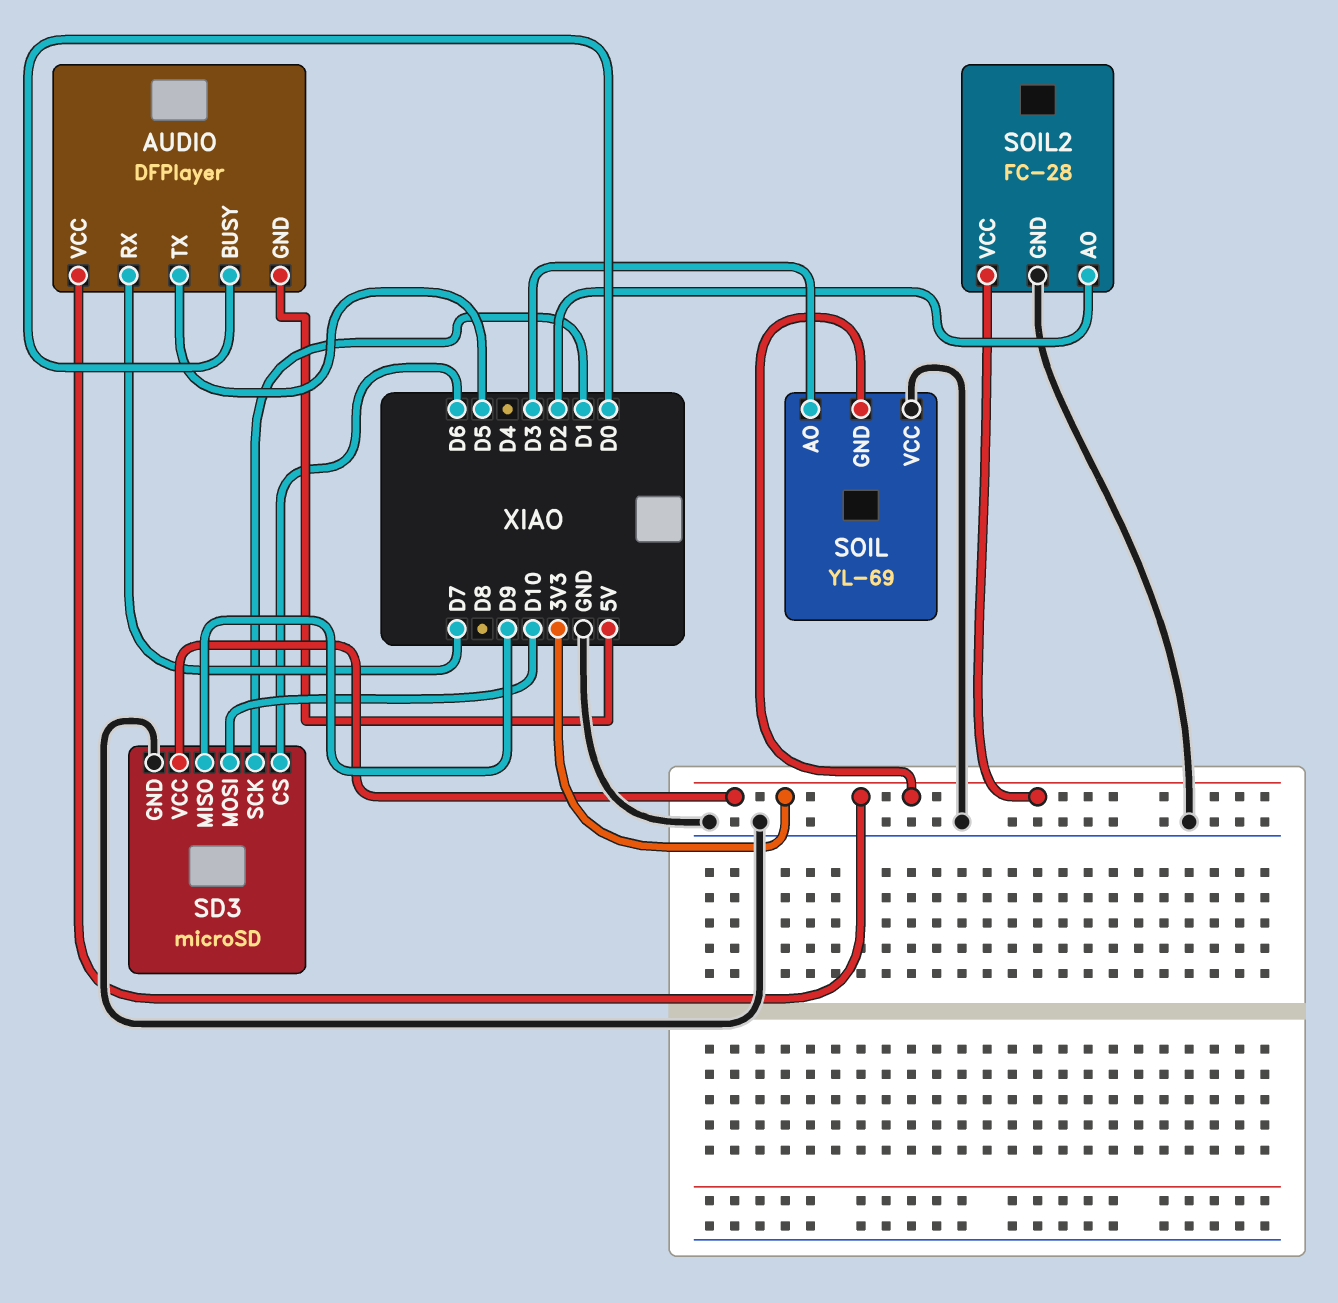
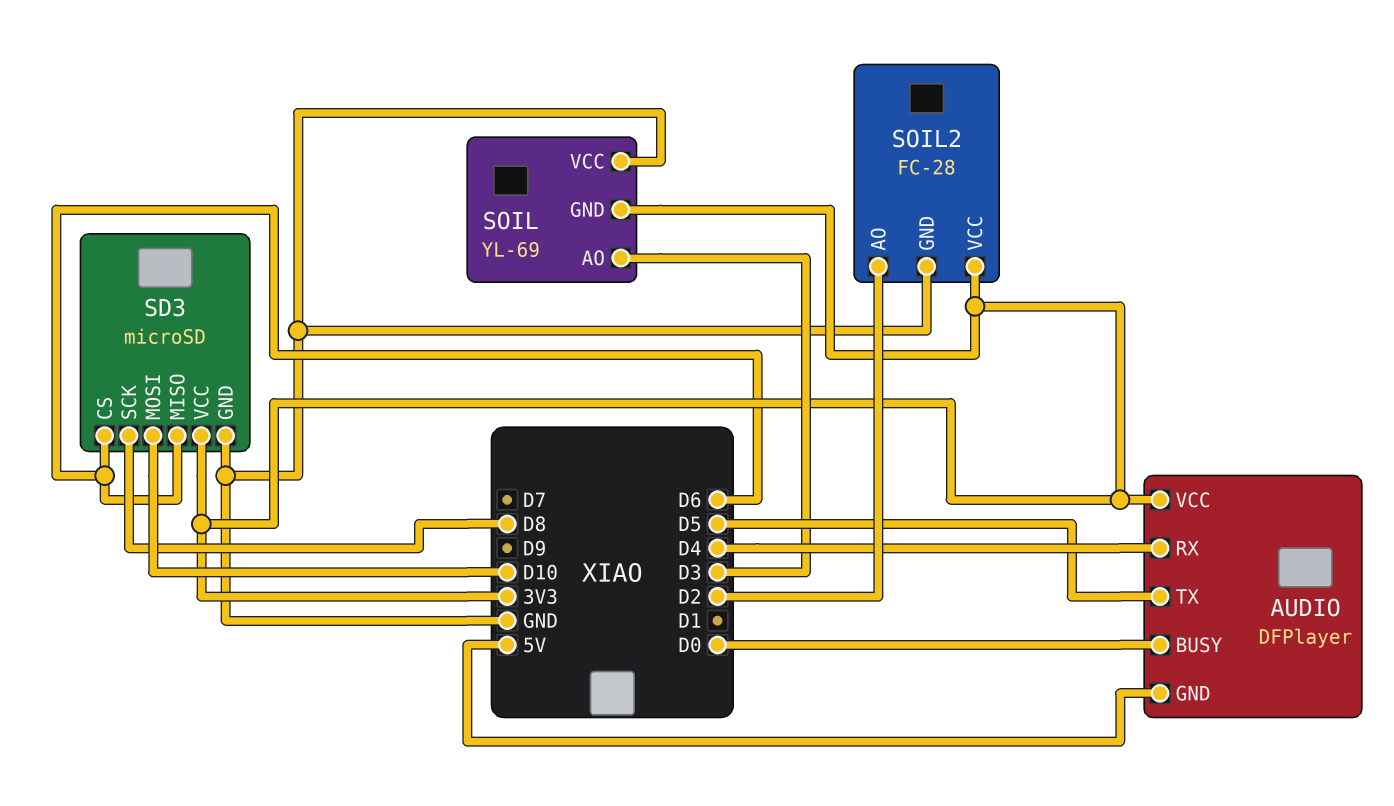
AUDIO pin RX: D7 -> D4
SD3 pin MISO: D9 -> D6
SD3 pin SCK: D1 -> D8

